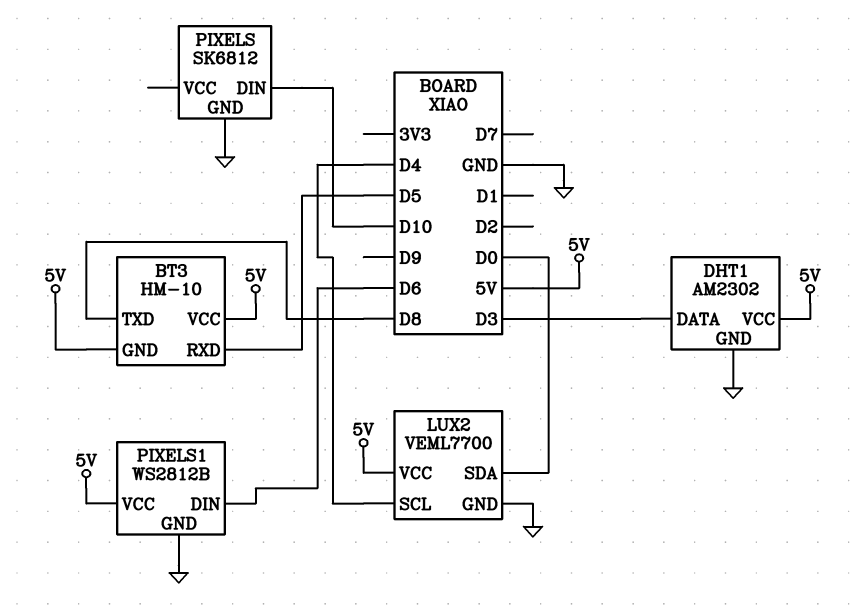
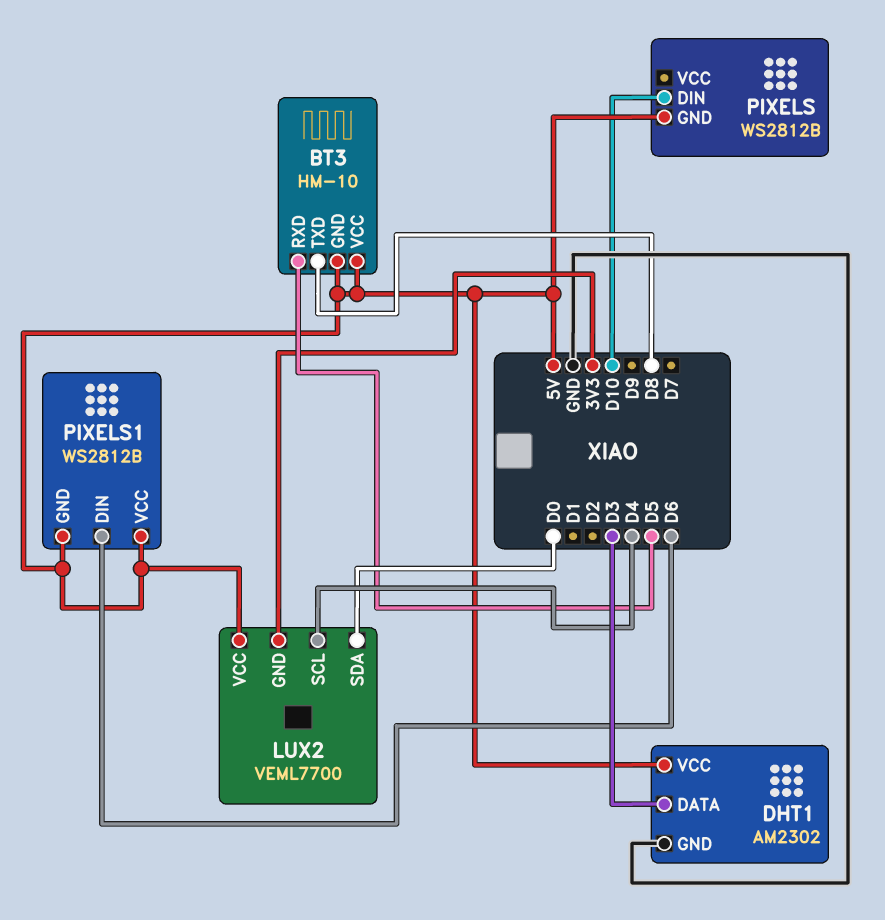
LUX2 pin GND: GND -> 3V3
PIXELS: SK6812 -> WS2812B
PIXELS pin GND: GND -> 5V
PIXELS1 pin GND: GND -> 5V

